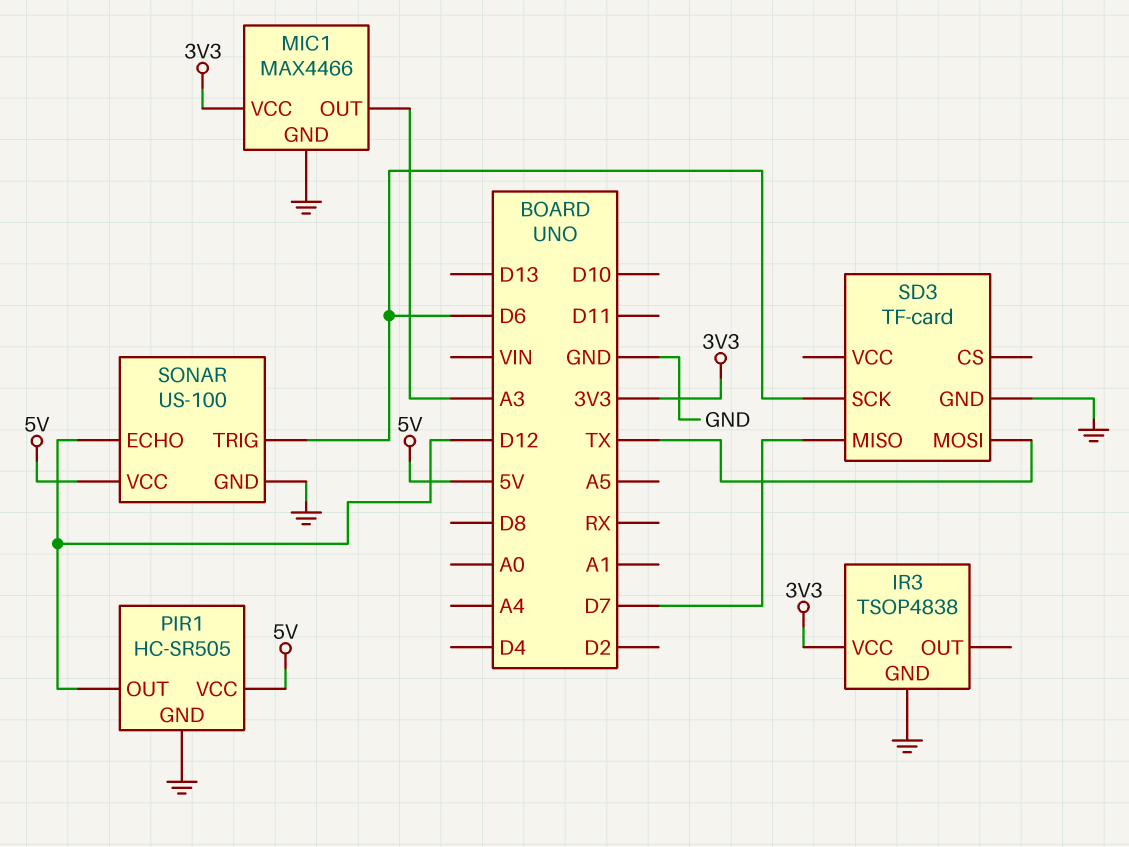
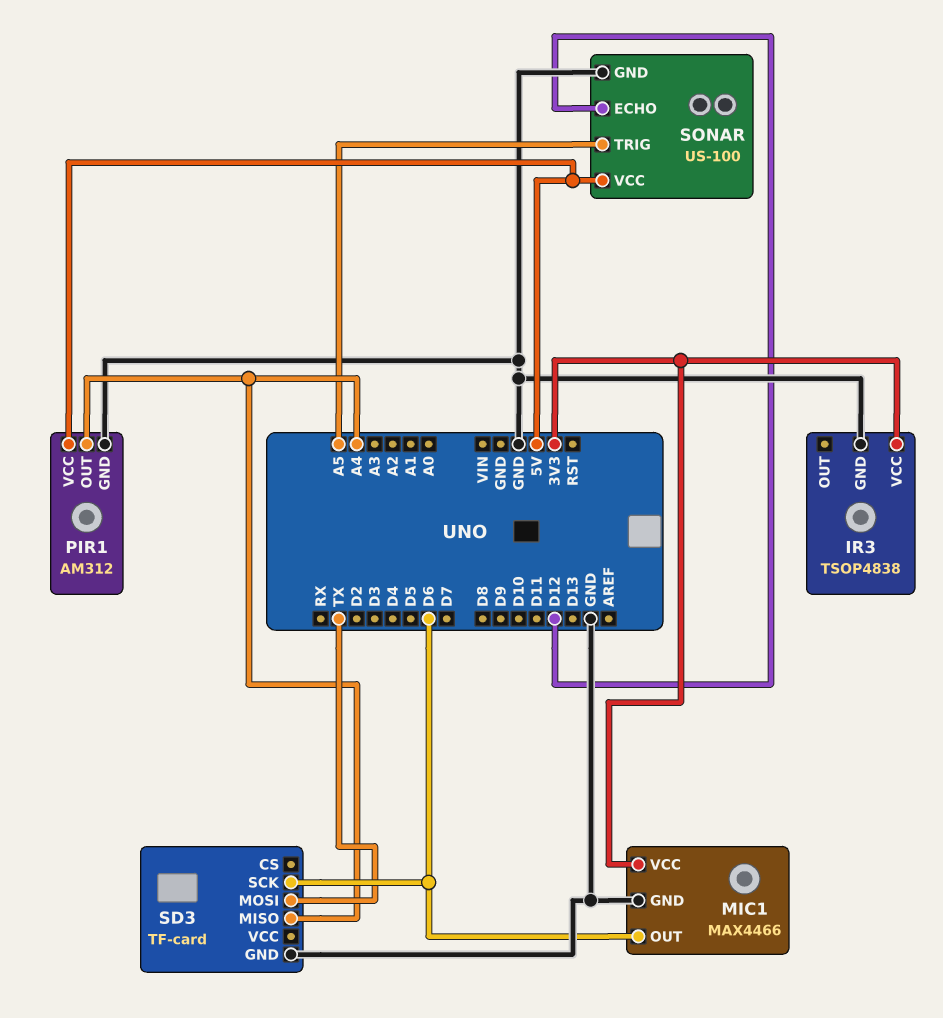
MIC1 pin OUT: A3 -> D6
PIR1: HC-SR505 -> AM312
PIR1 pin OUT: D12 -> A4
SD3 pin MISO: D7 -> A4
SONAR pin TRIG: D6 -> A5

